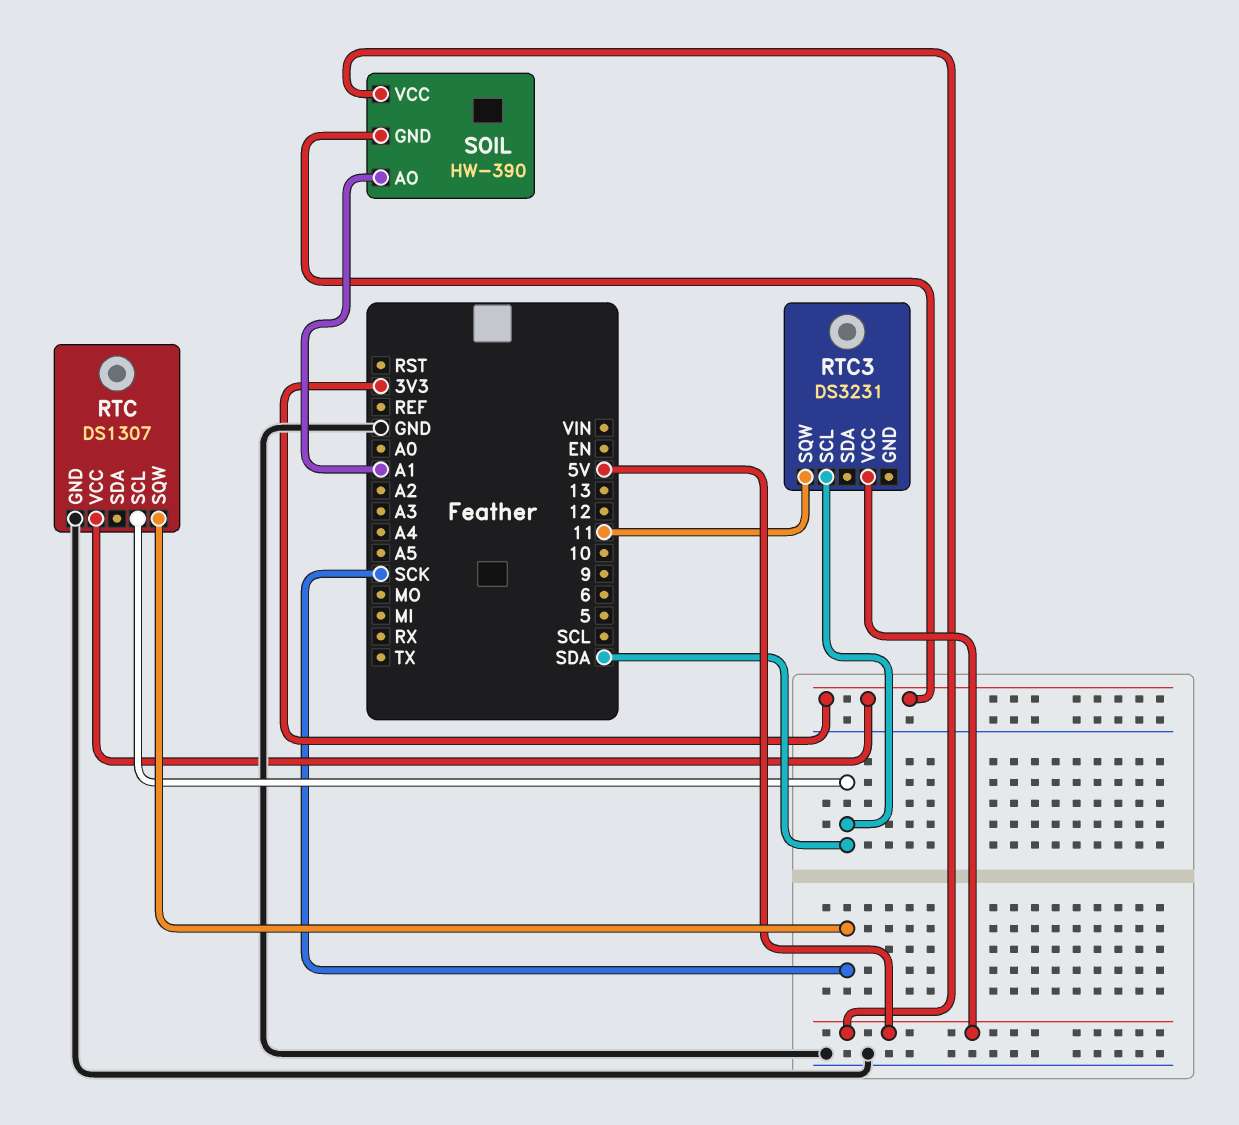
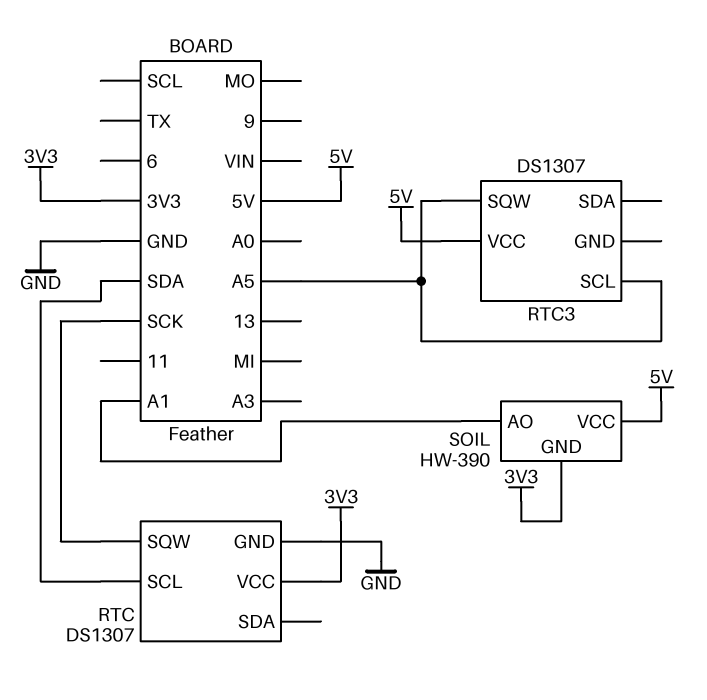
RTC3: DS3231 -> DS1307
RTC3 pin SCL: SDA -> A5
RTC3 pin SQW: 11 -> A5

